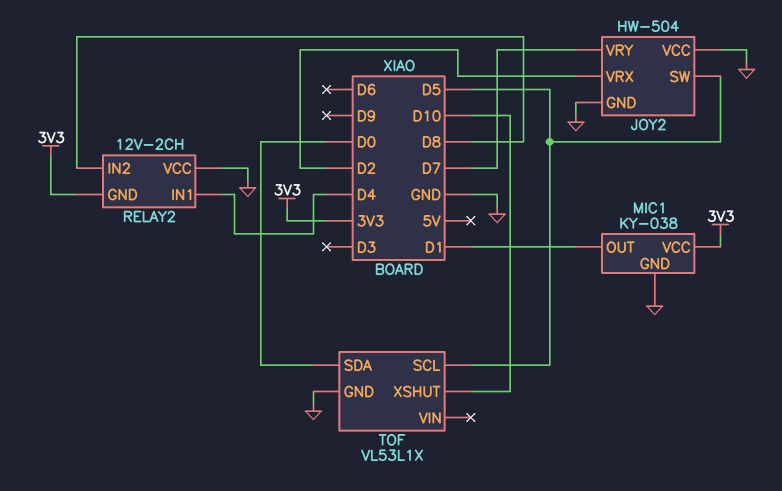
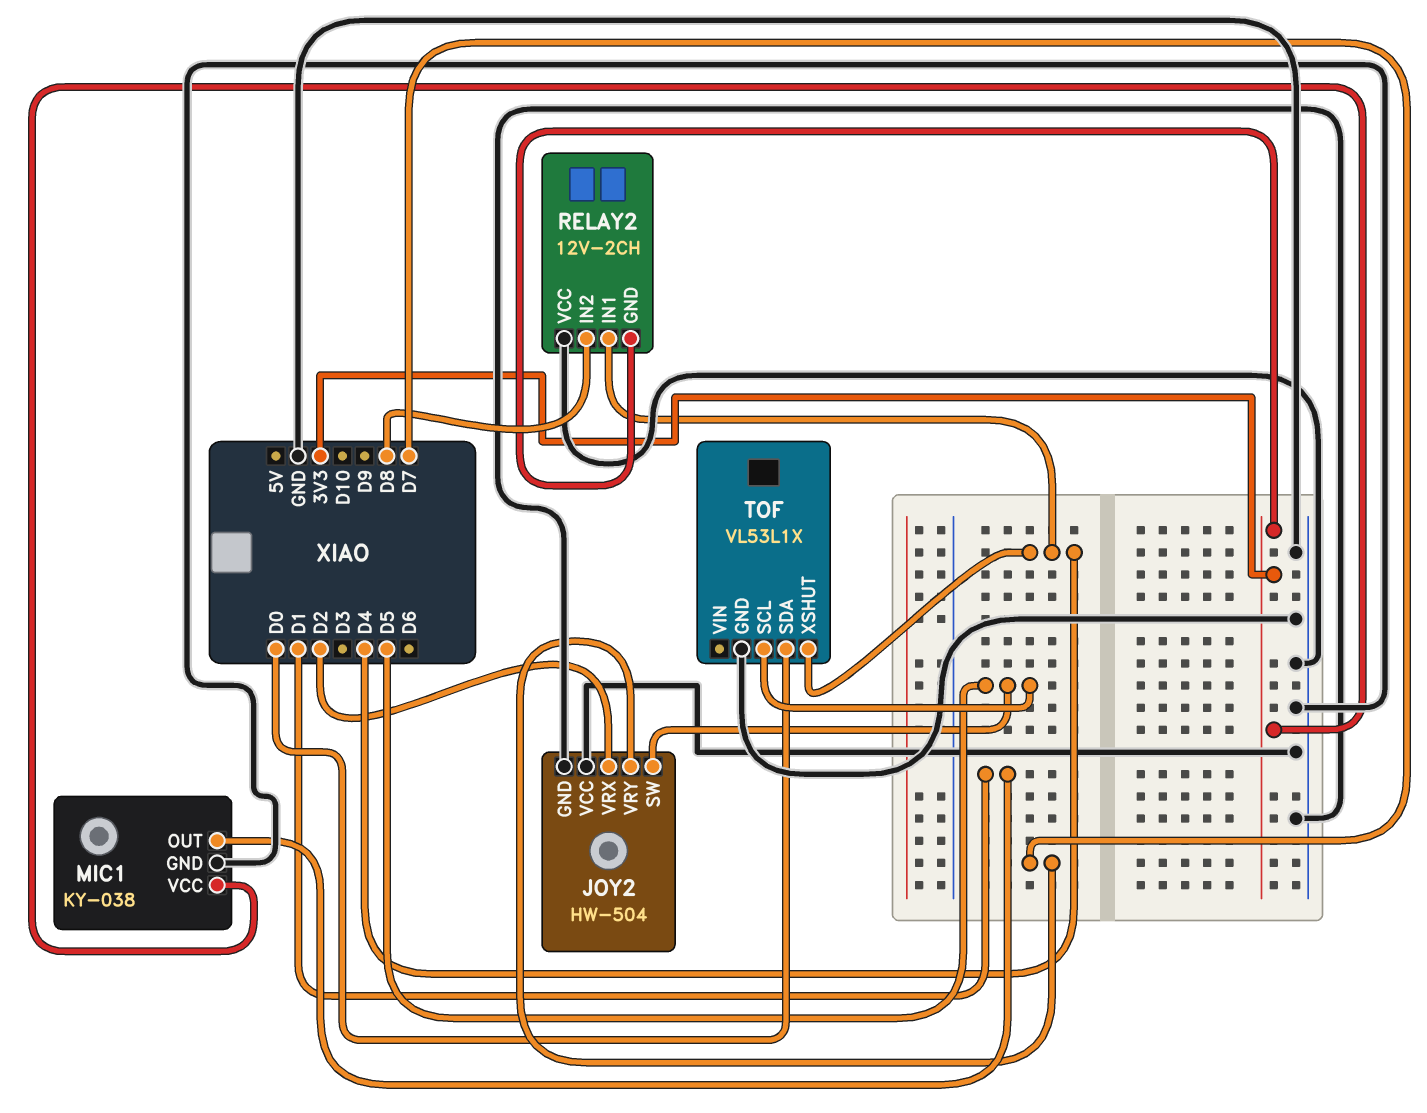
TOF pin XSHUT: D10 -> D4

